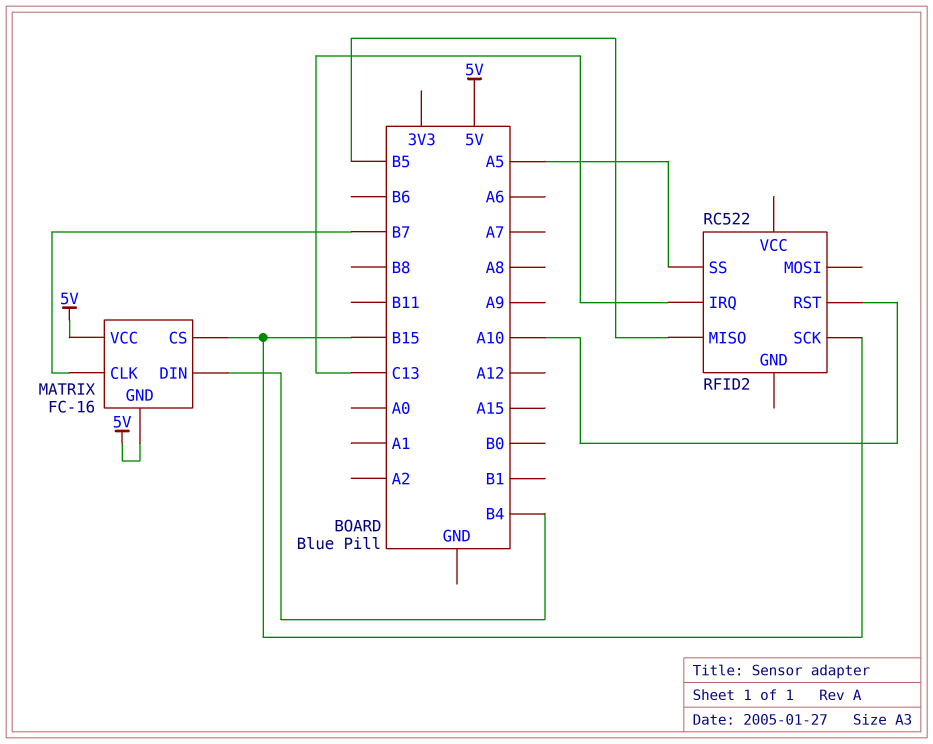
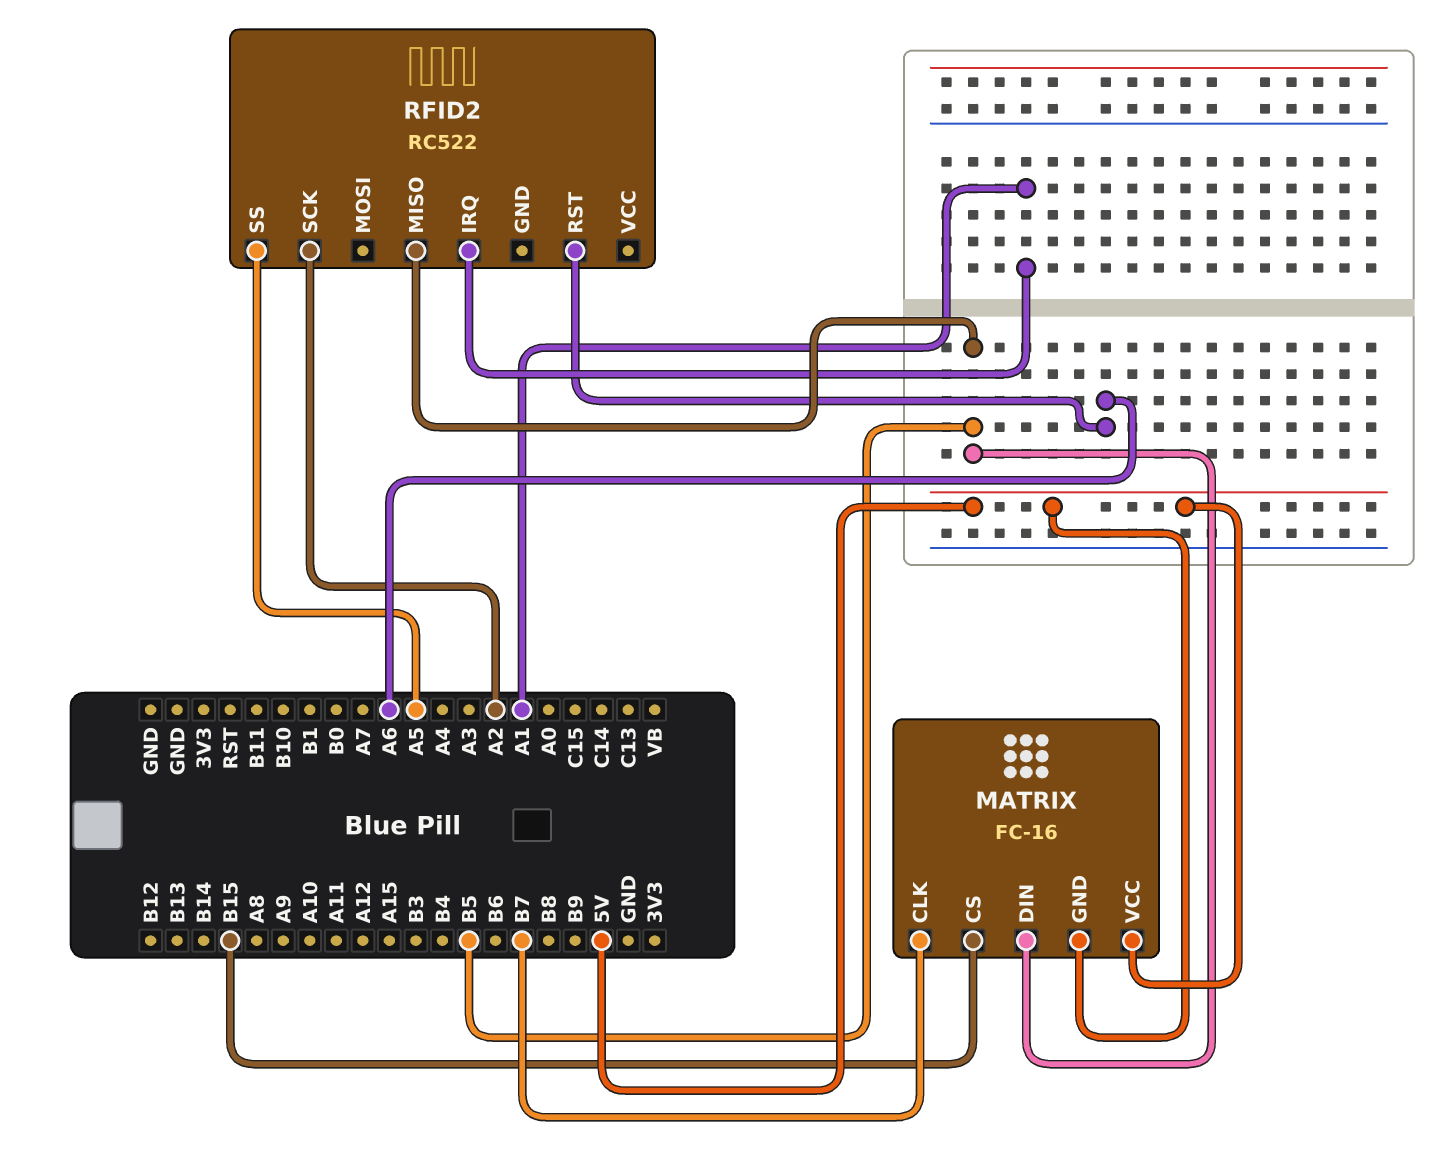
MATRIX pin DIN: B4 -> B5
RFID2 pin IRQ: C13 -> A1
RFID2 pin RST: A10 -> A6
RFID2 pin SCK: B15 -> A2

